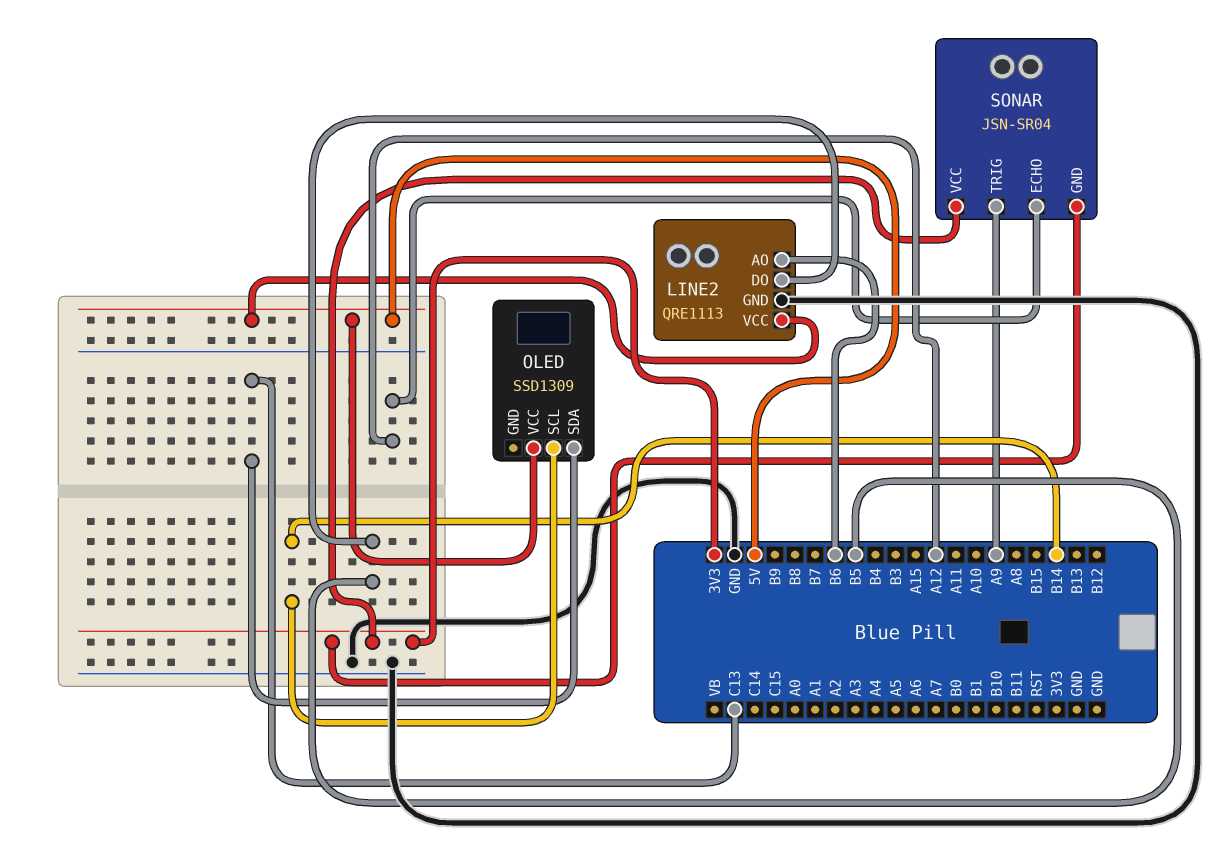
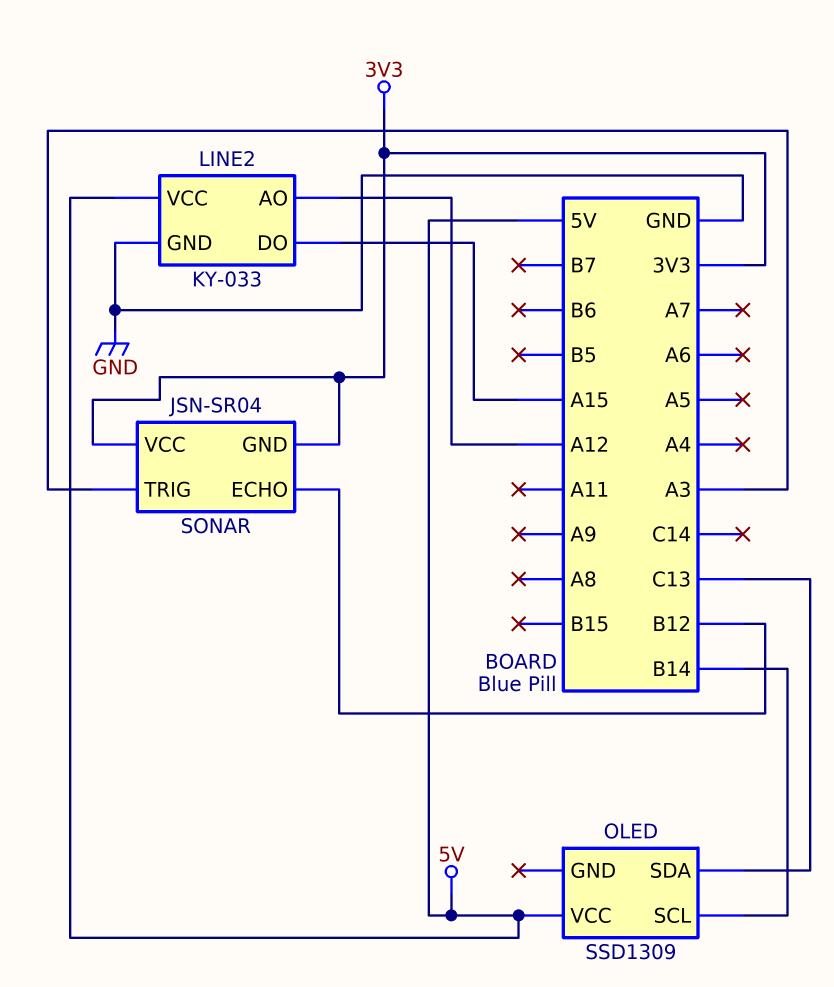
LINE2: QRE1113 -> KY-033
LINE2 pin AO: B6 -> A12
LINE2 pin DO: B5 -> A15
SONAR pin ECHO: A12 -> B12
SONAR pin TRIG: A9 -> A3

